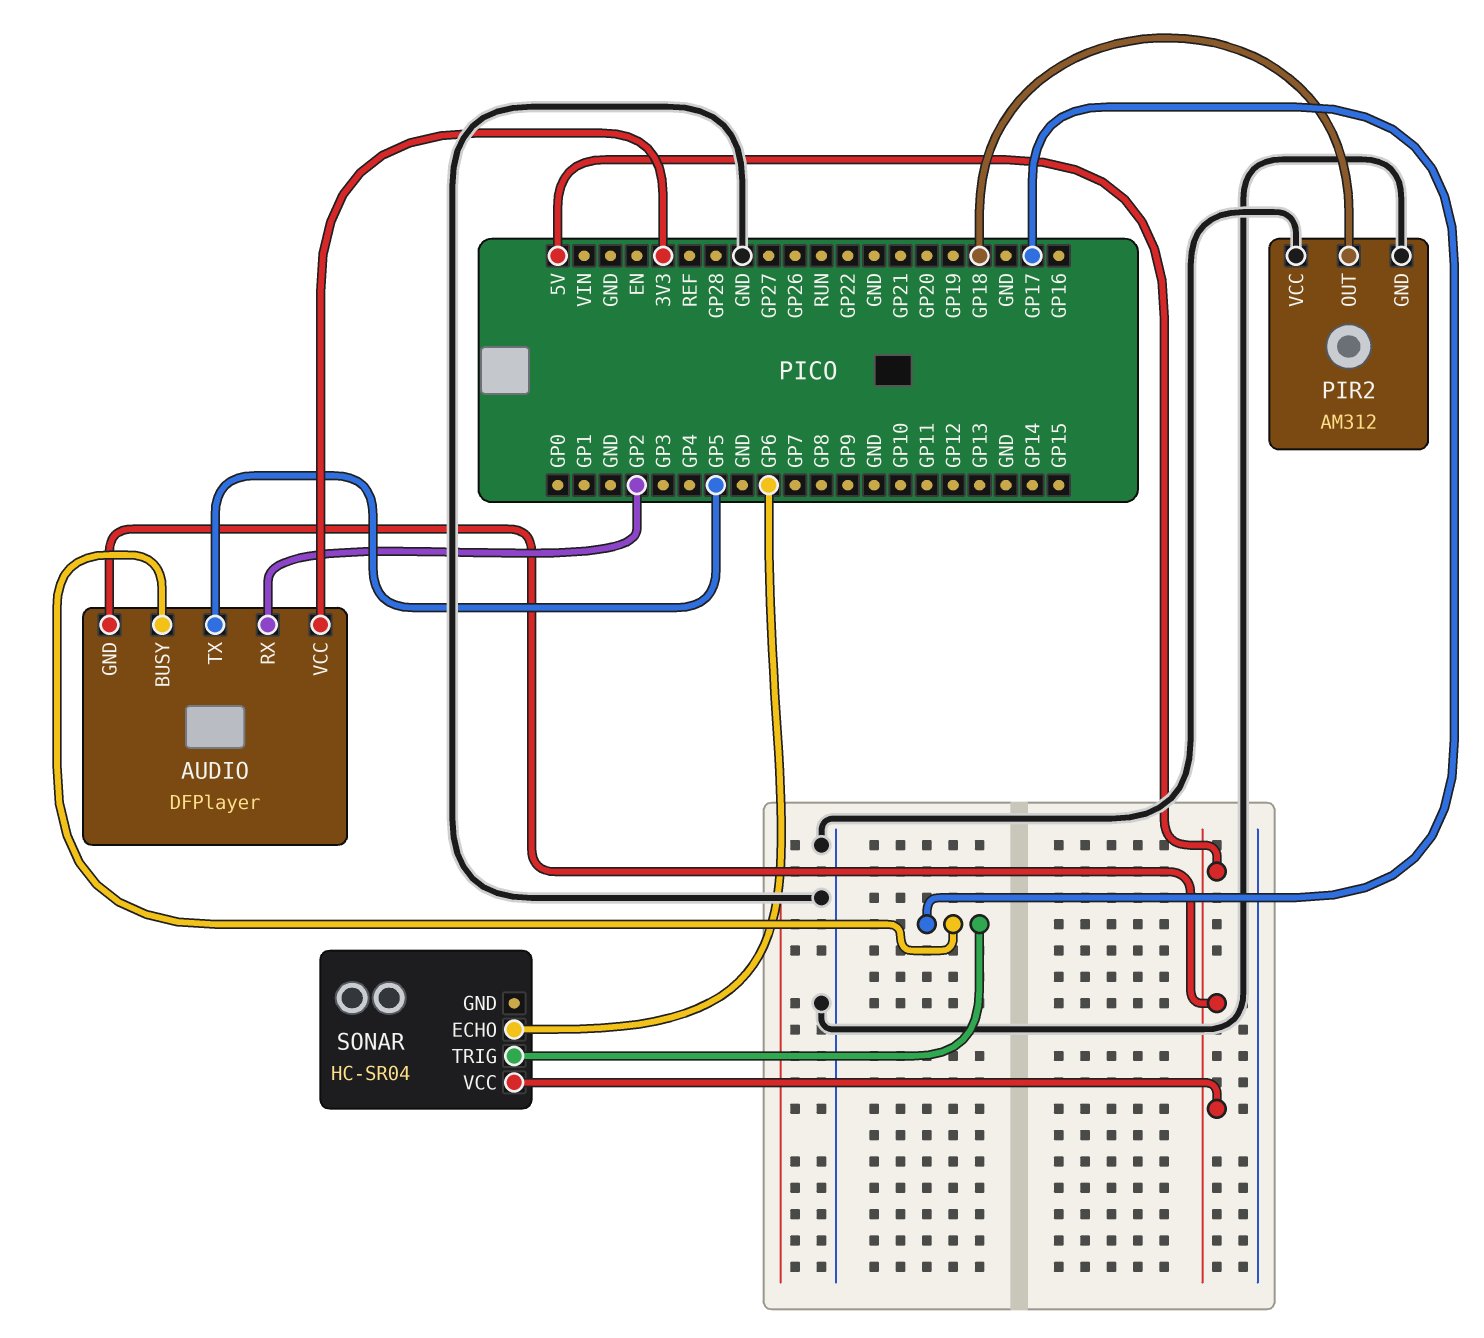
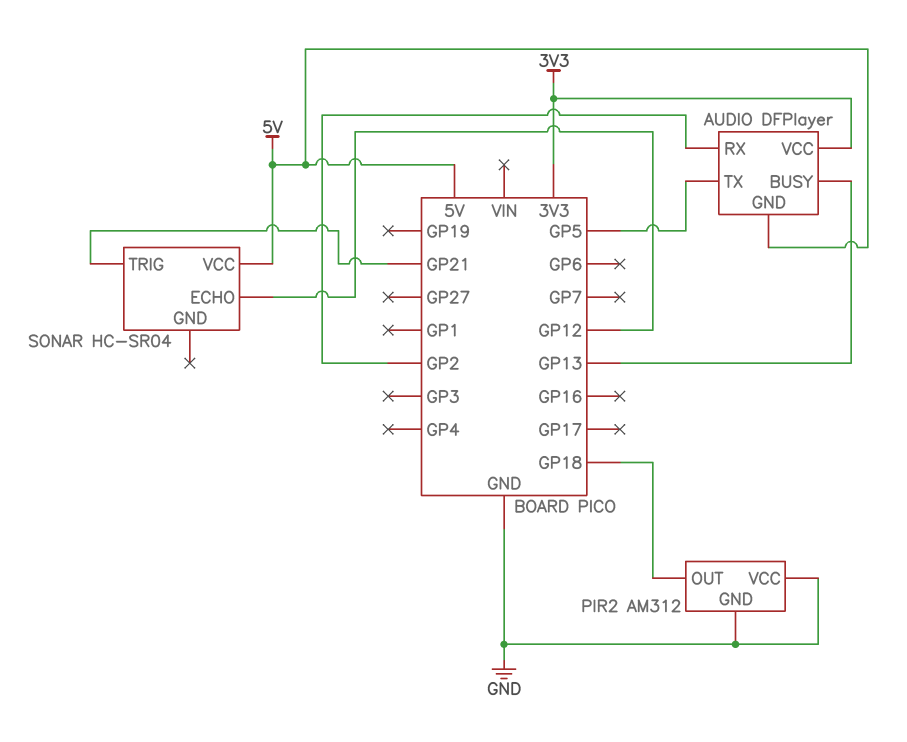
AUDIO pin BUSY: GP17 -> GP13
SONAR pin ECHO: GP6 -> GP12
SONAR pin TRIG: GP17 -> GP21

